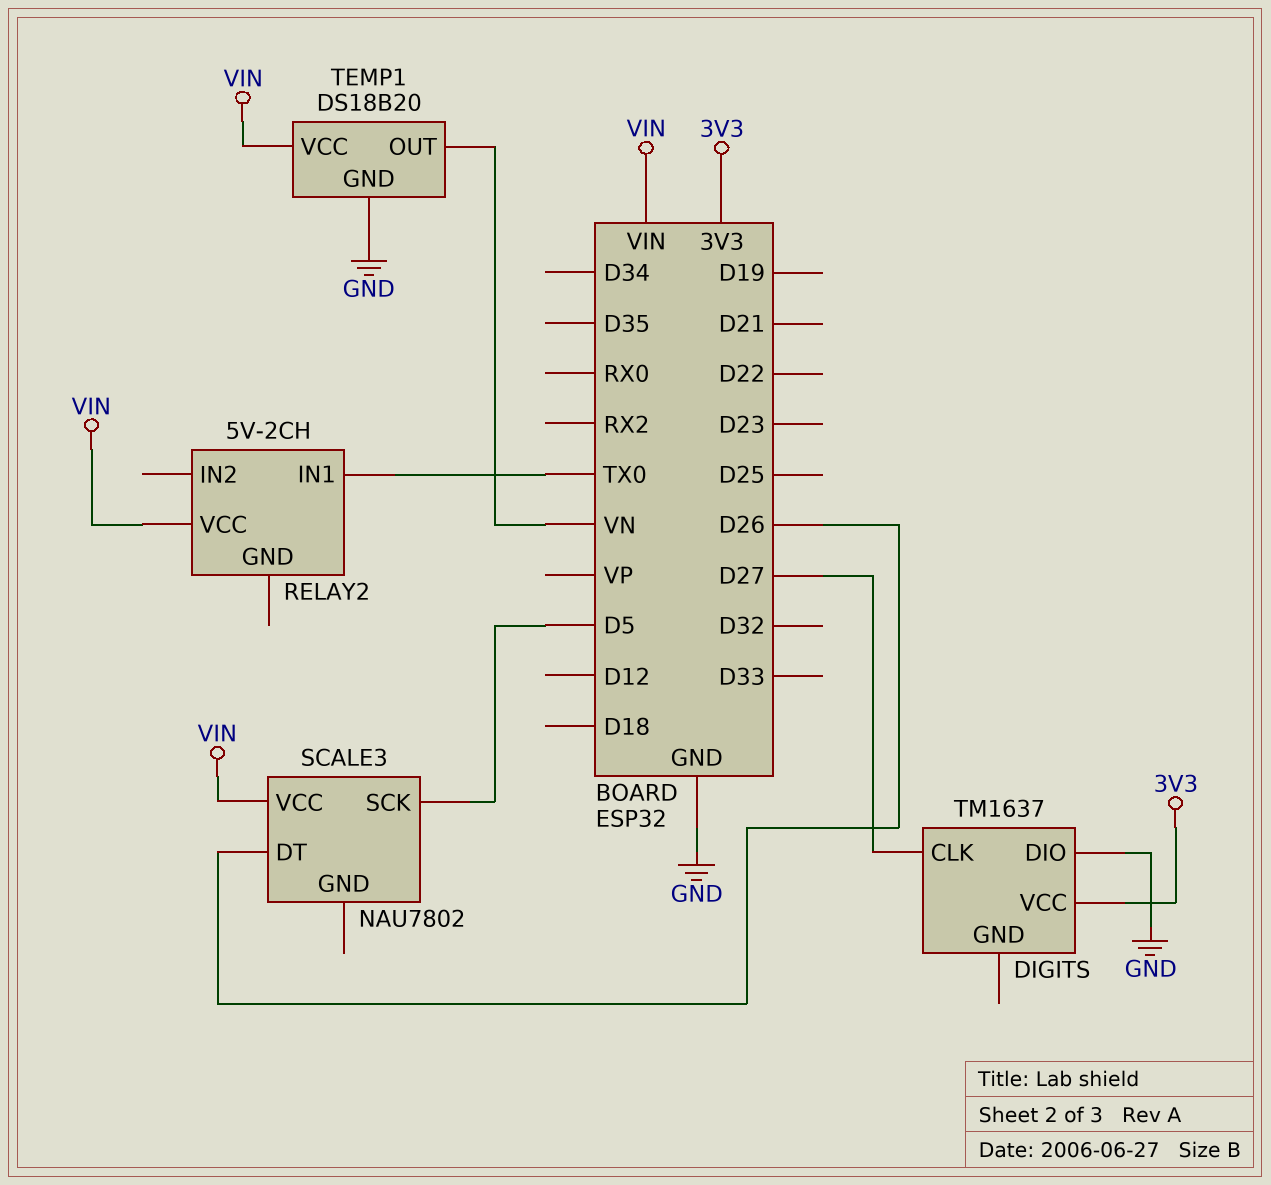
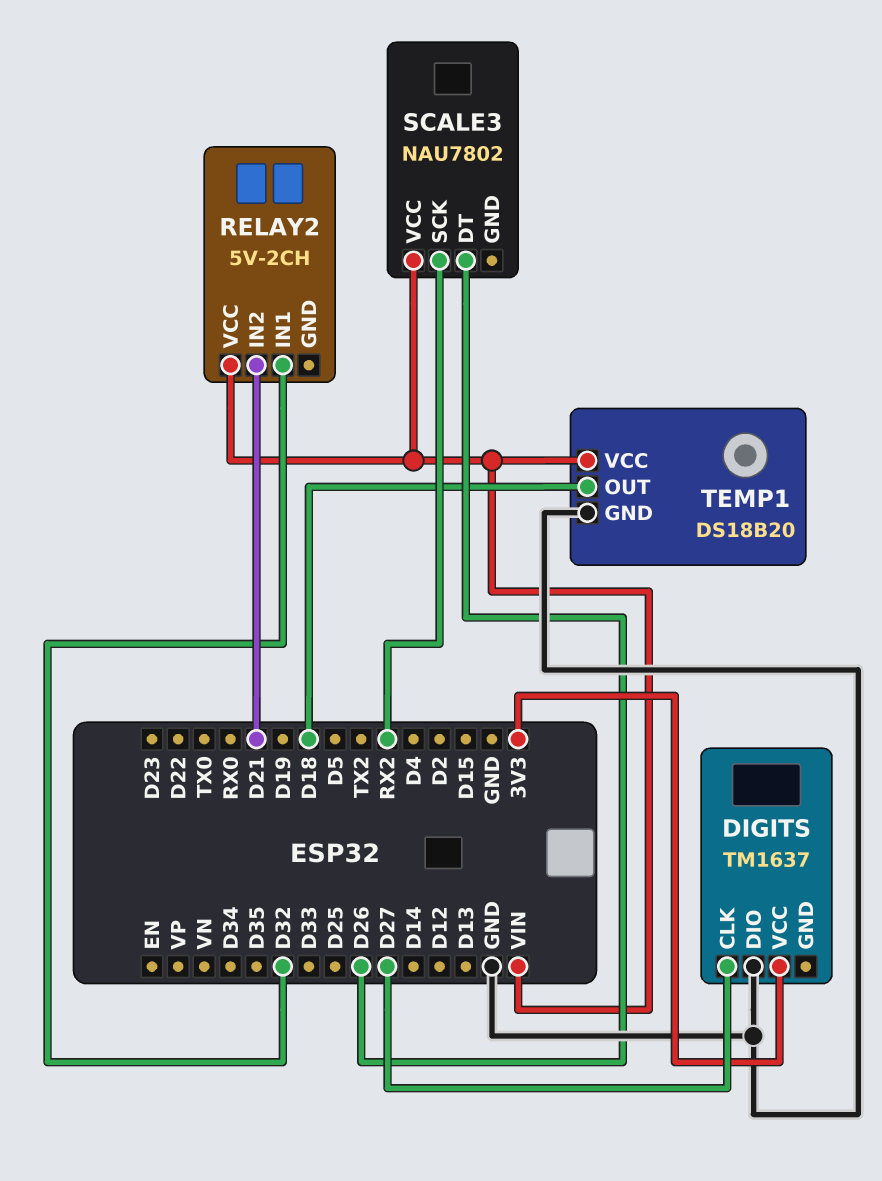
RELAY2 pin IN1: TX0 -> D32
RELAY2 pin IN2: none -> D21
SCALE3 pin SCK: D5 -> RX2
TEMP1 pin OUT: VN -> D18

